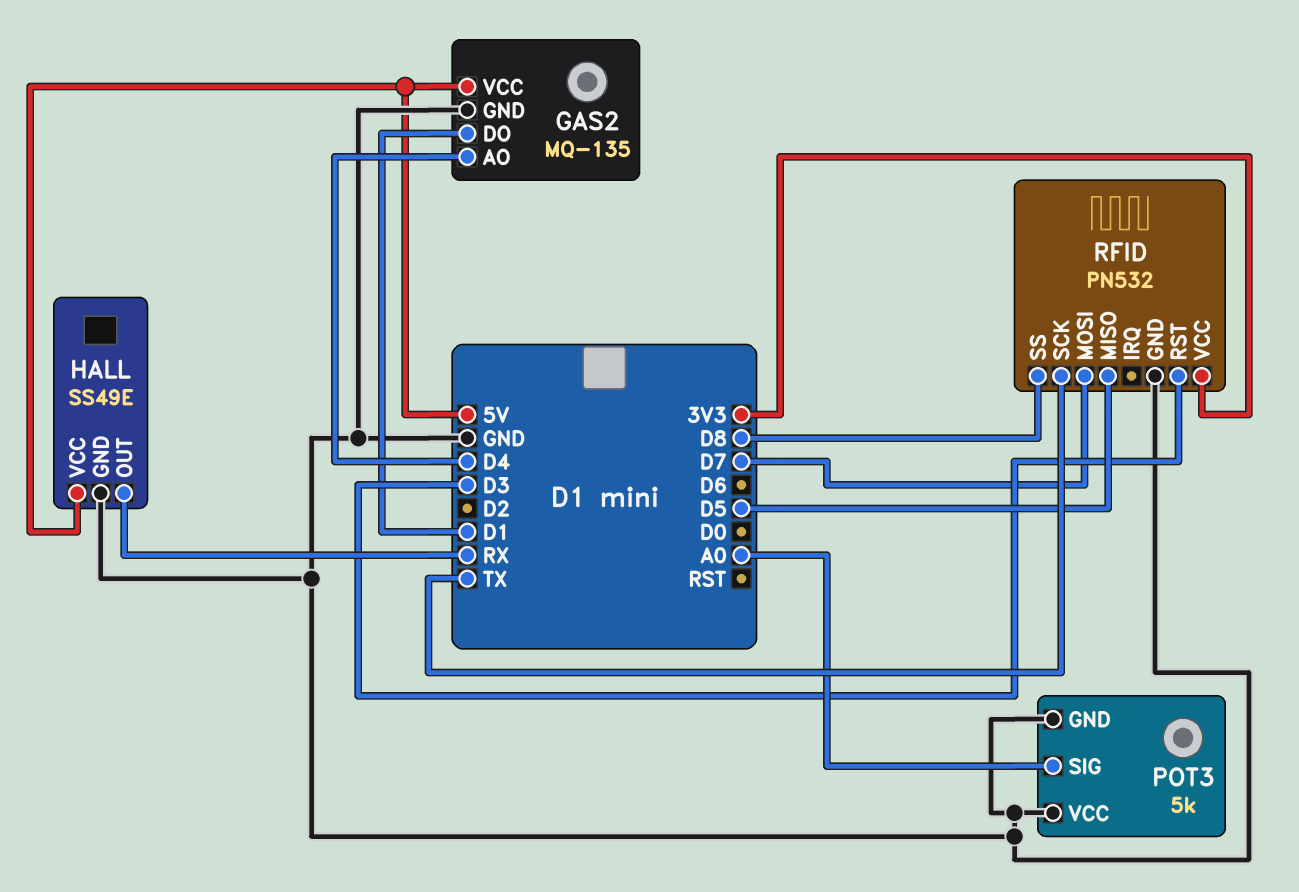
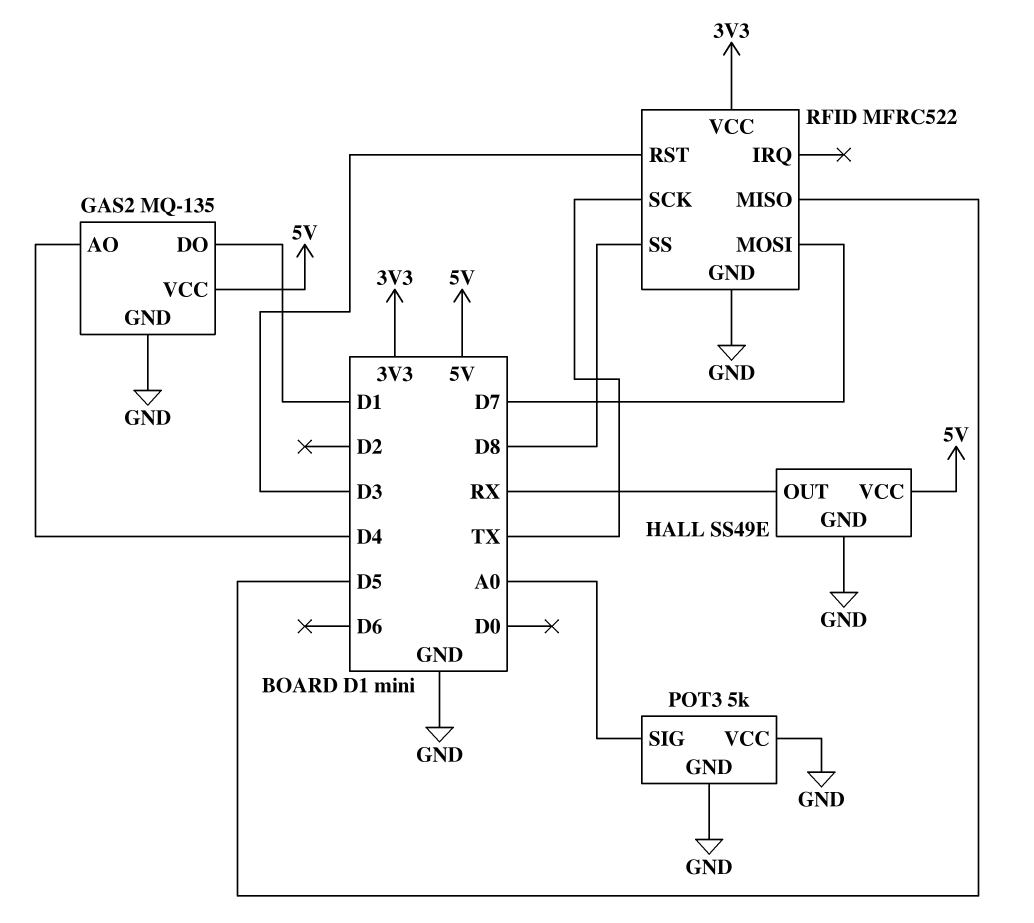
RFID: PN532 -> MFRC522

